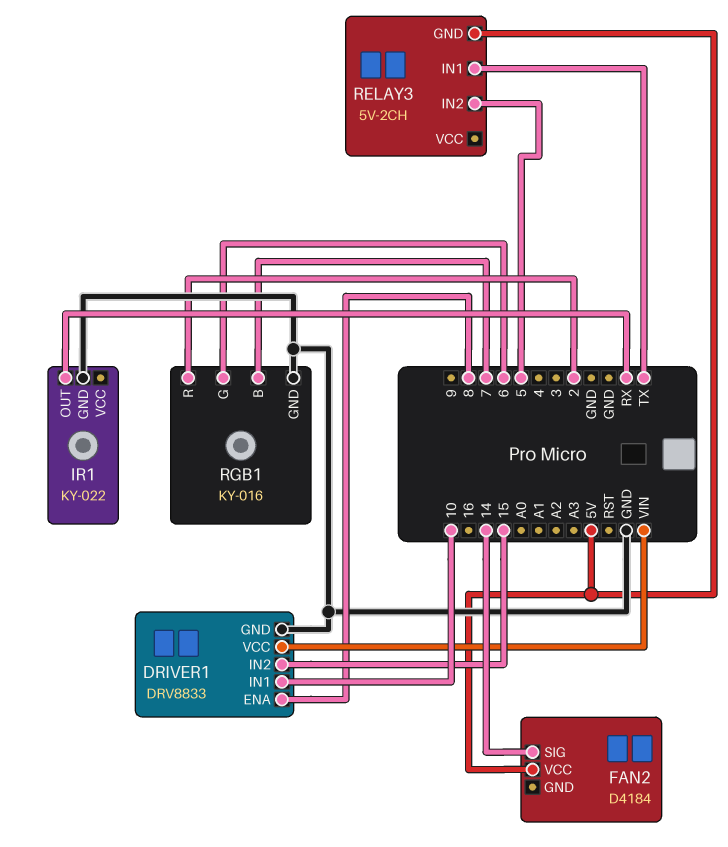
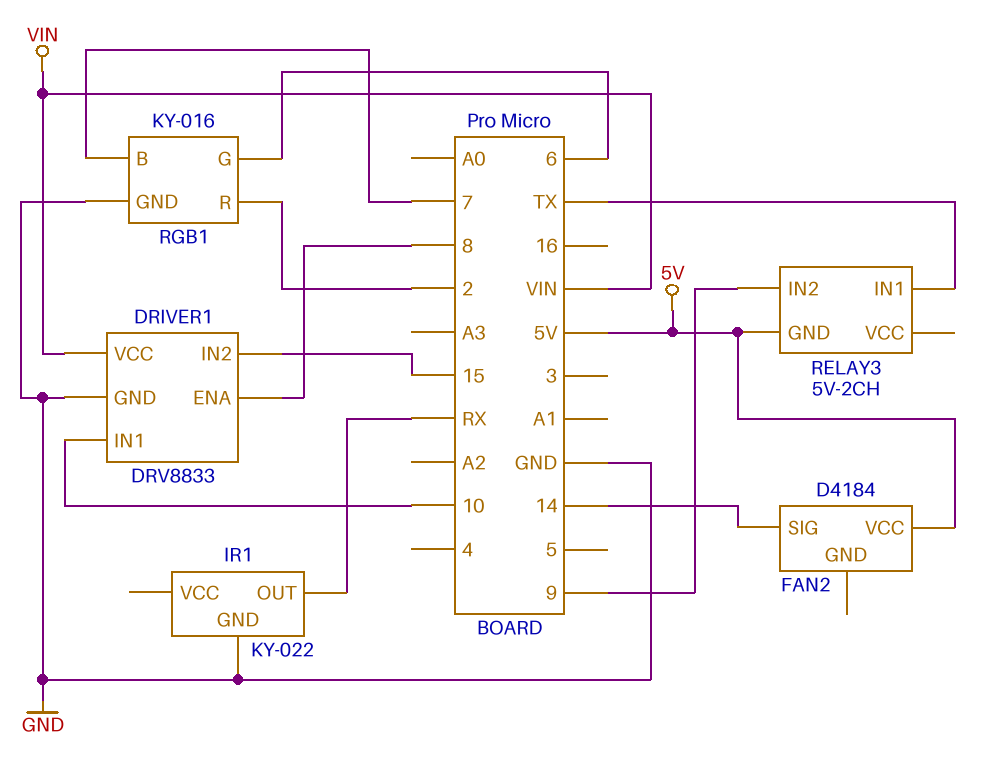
RELAY3 pin IN2: 5 -> 9

